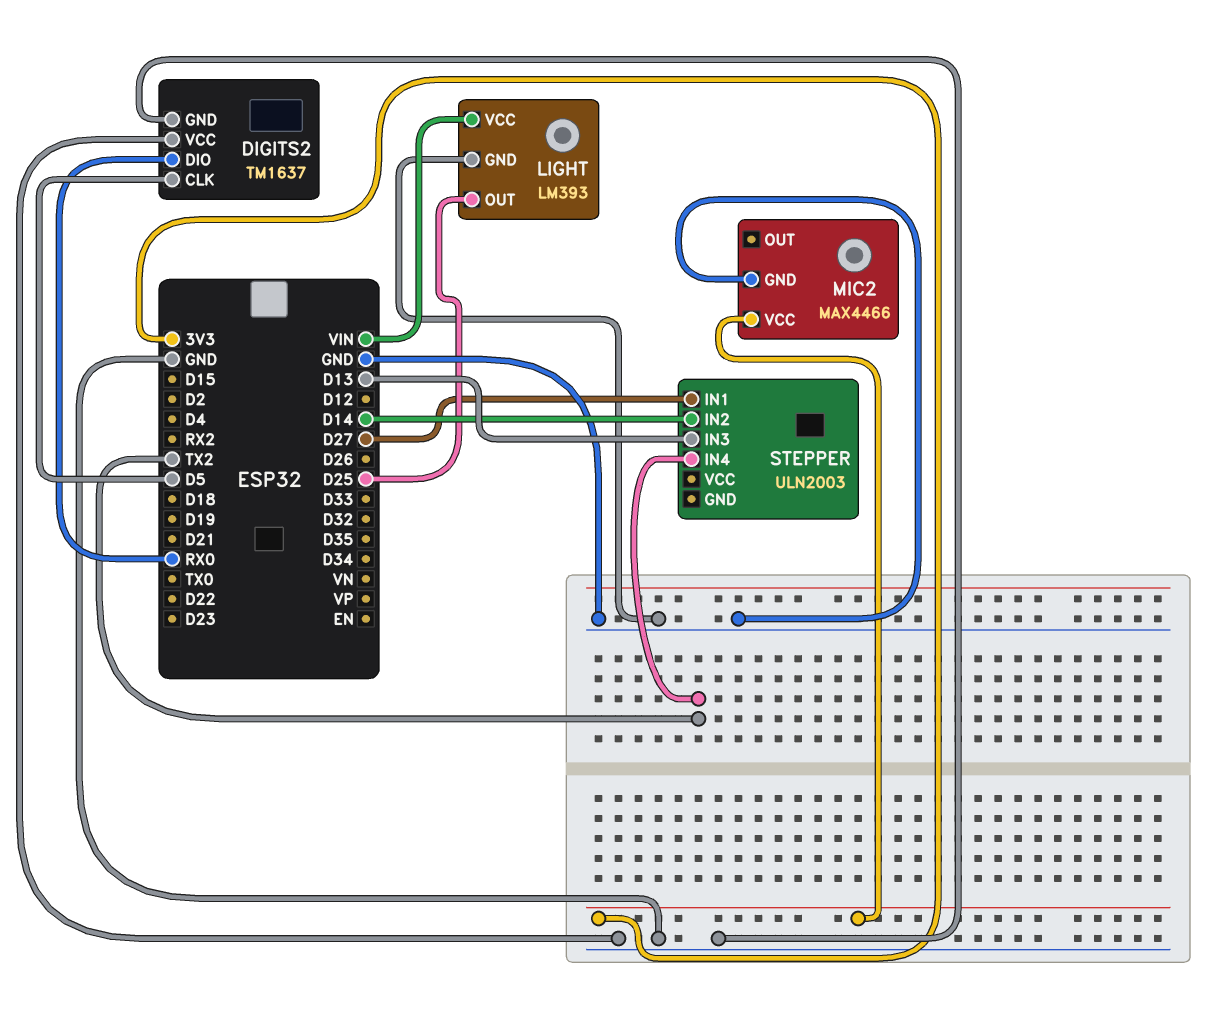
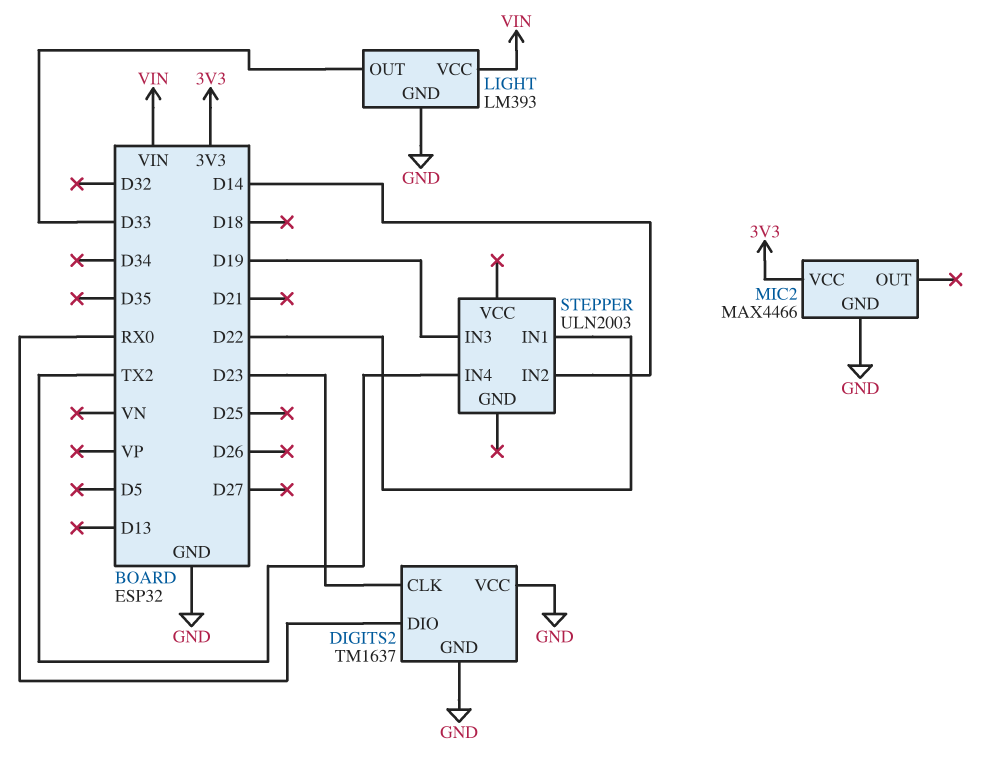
DIGITS2 pin CLK: D5 -> D23
LIGHT pin OUT: D25 -> D33
STEPPER pin IN1: D27 -> D22
STEPPER pin IN3: D13 -> D19

